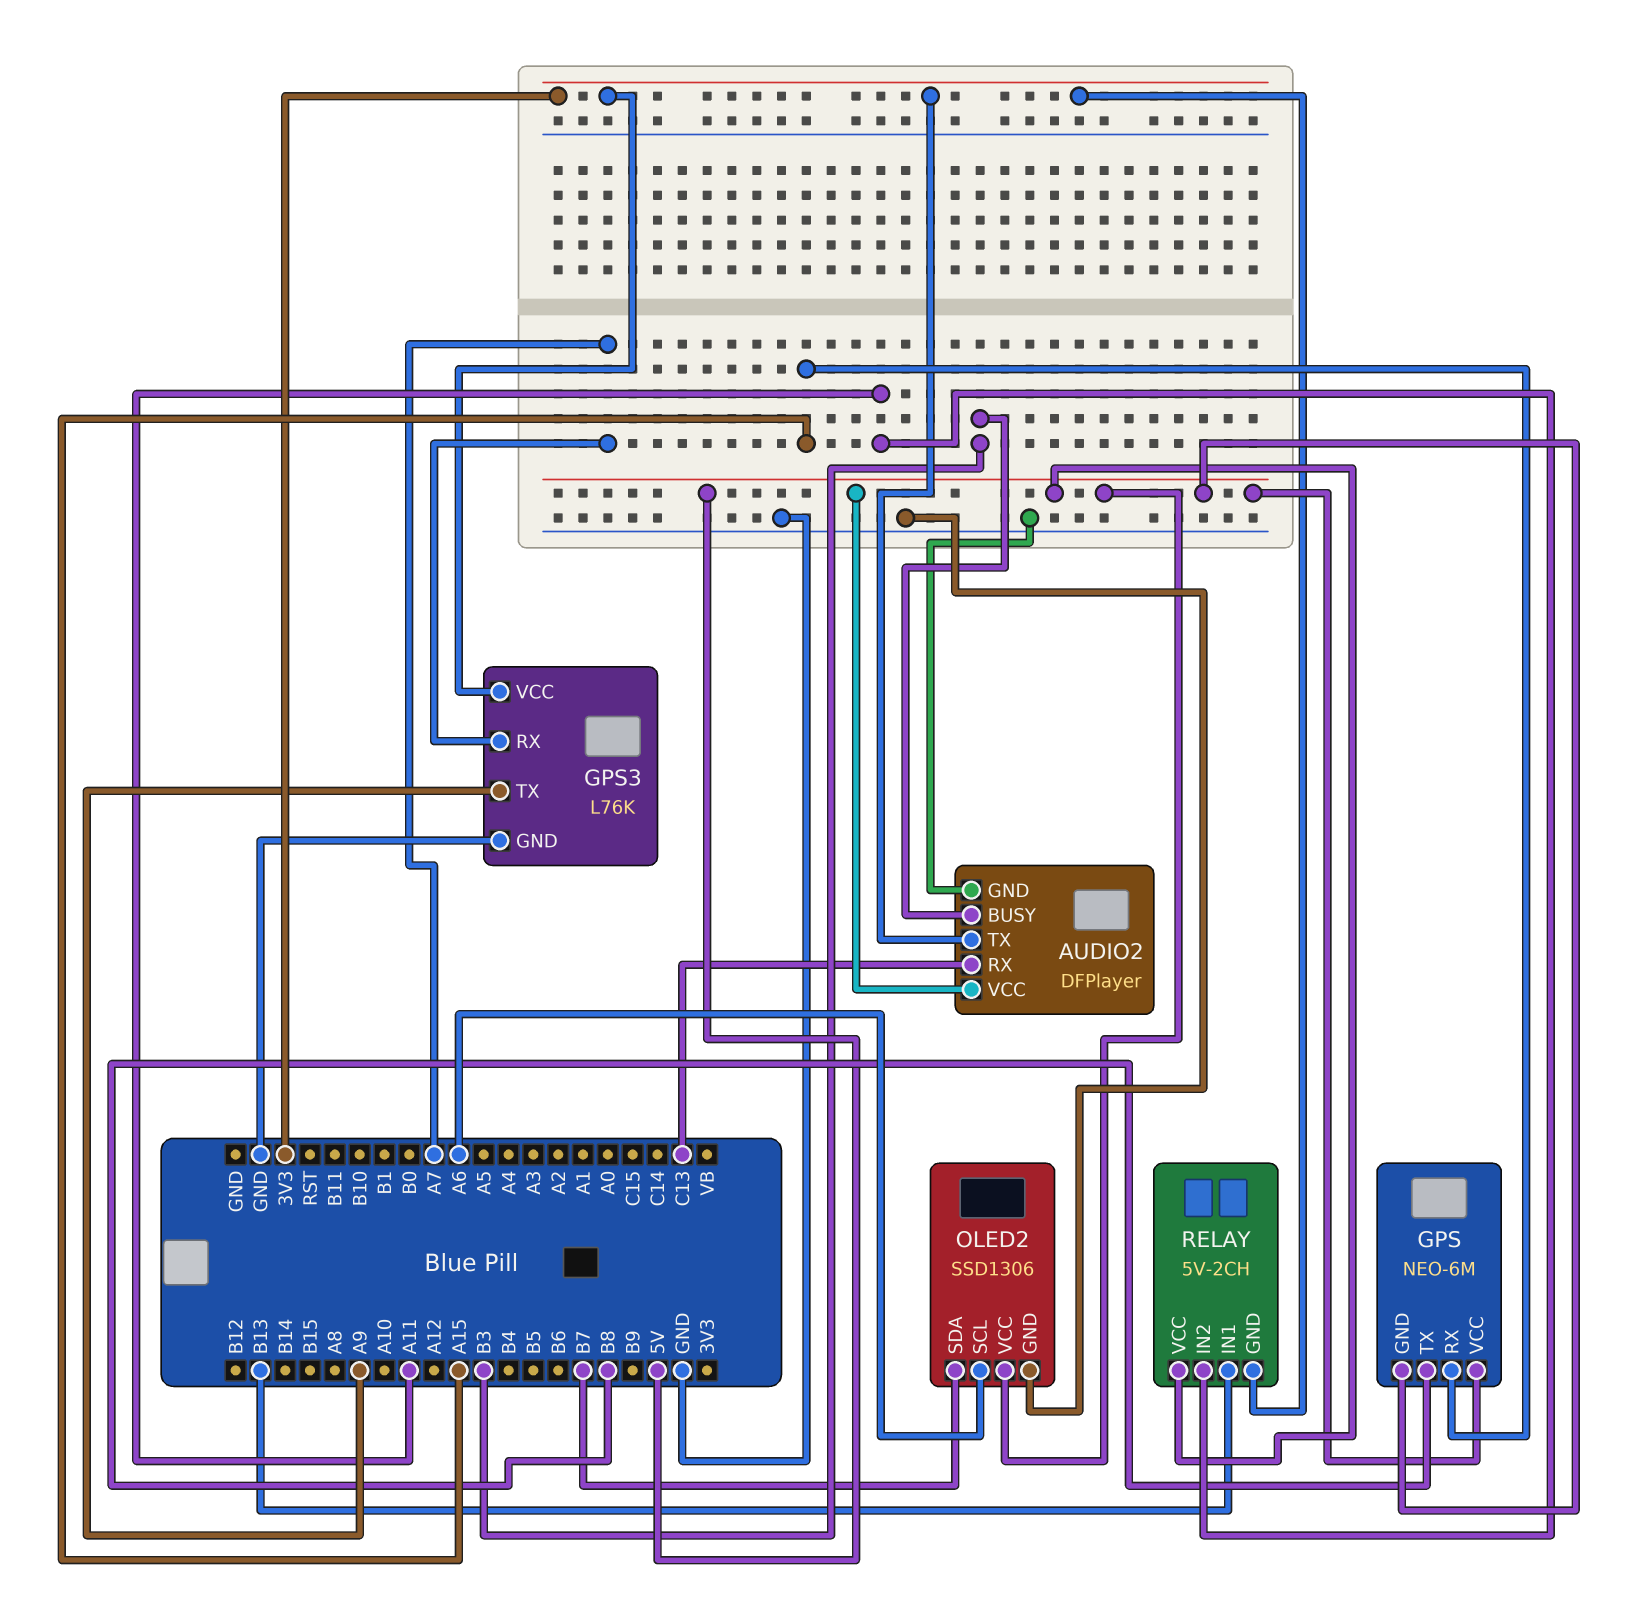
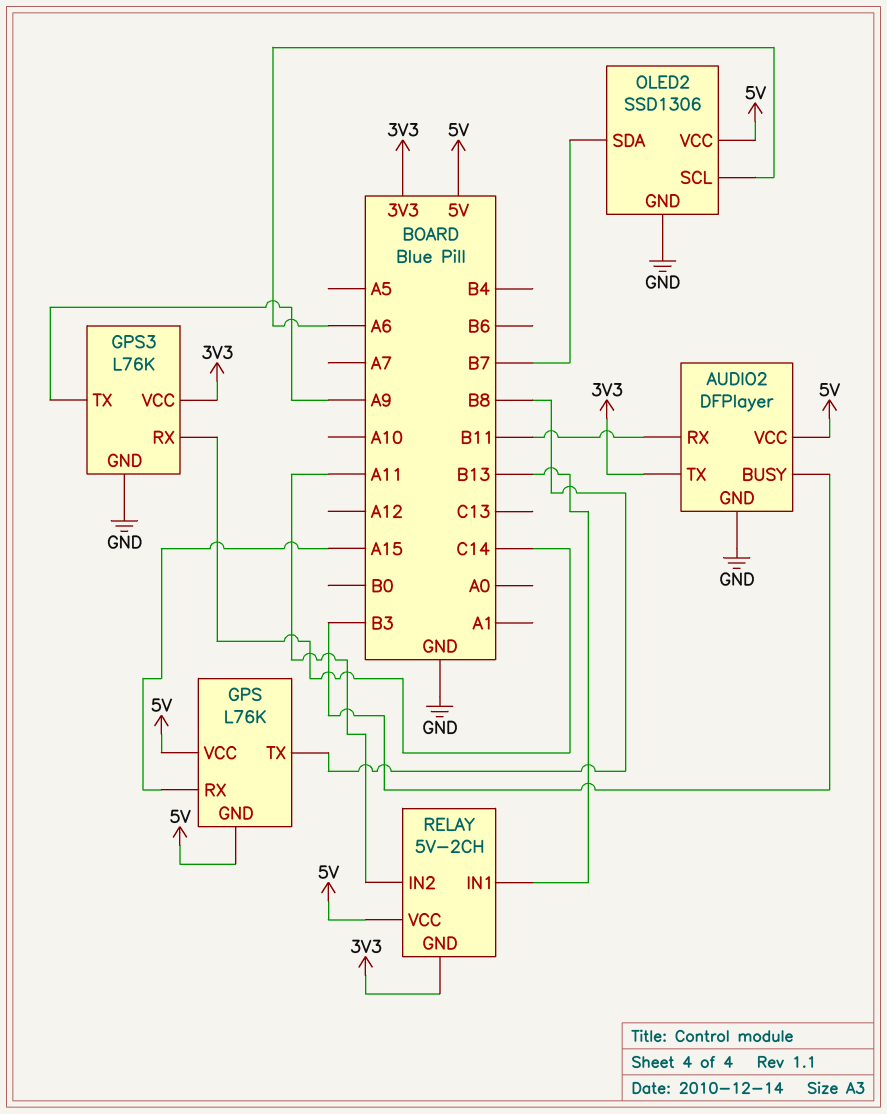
AUDIO2 pin RX: C13 -> B11
GPS: NEO-6M -> L76K
GPS3 pin RX: A7 -> C14

